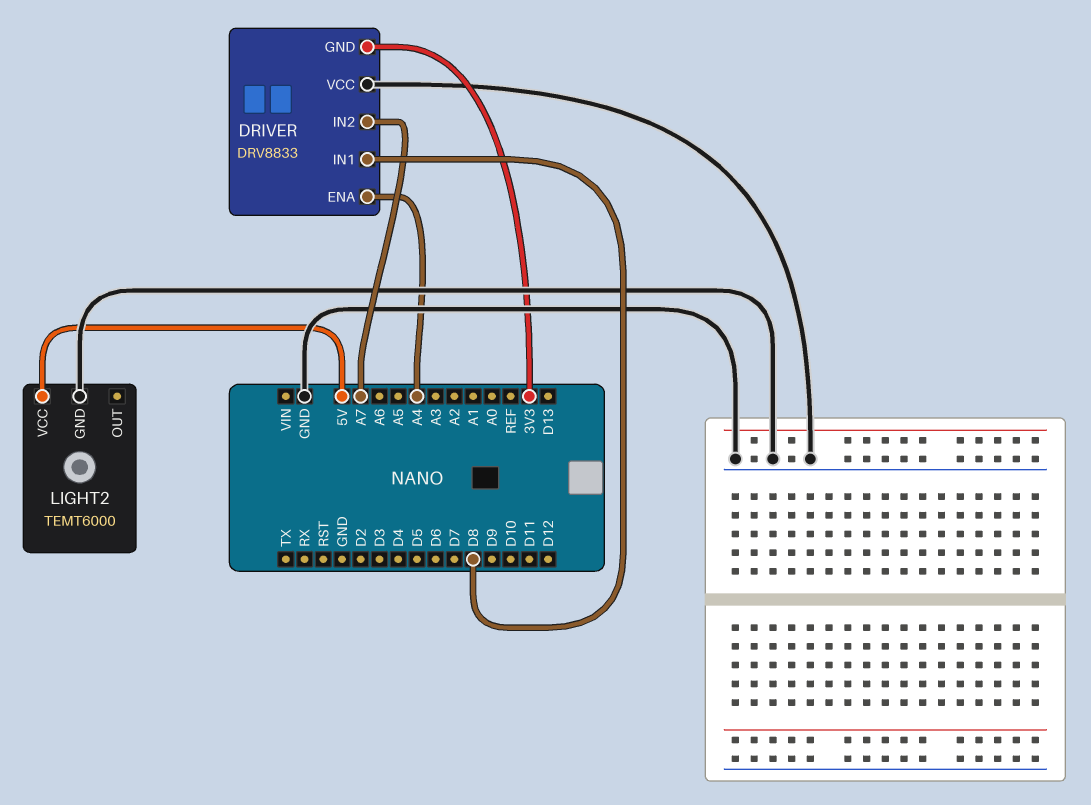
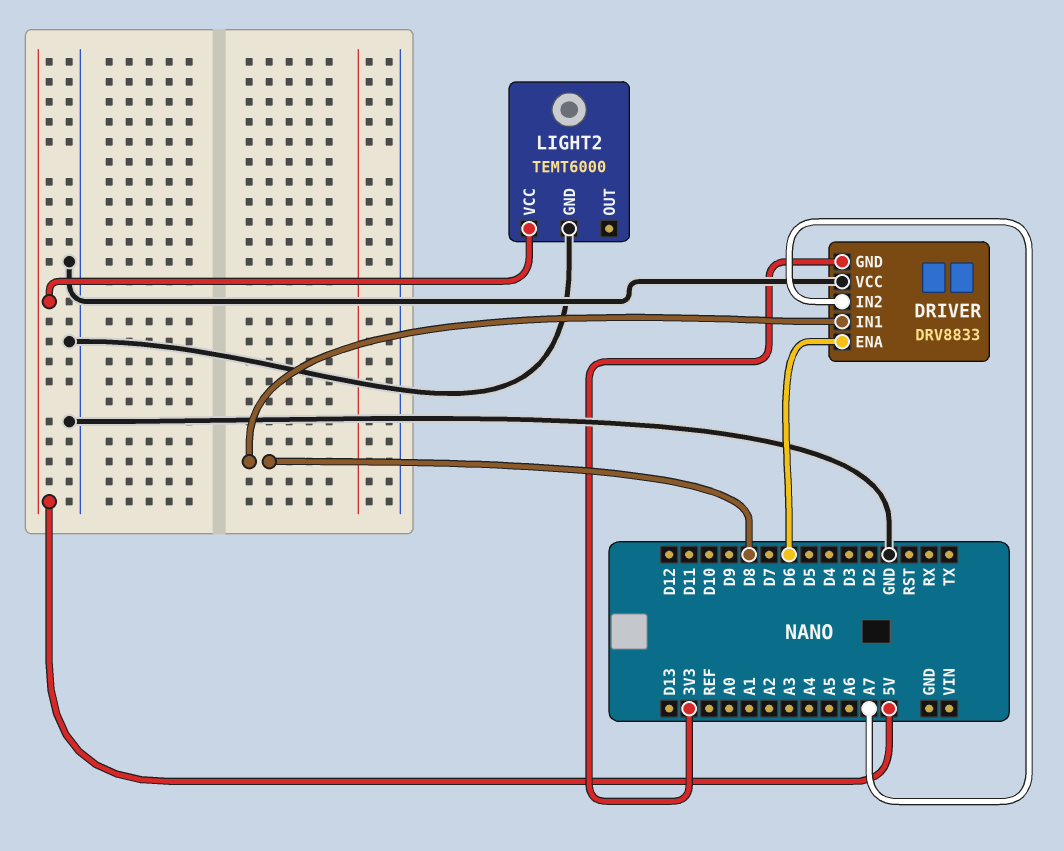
DRIVER pin ENA: A4 -> D6

